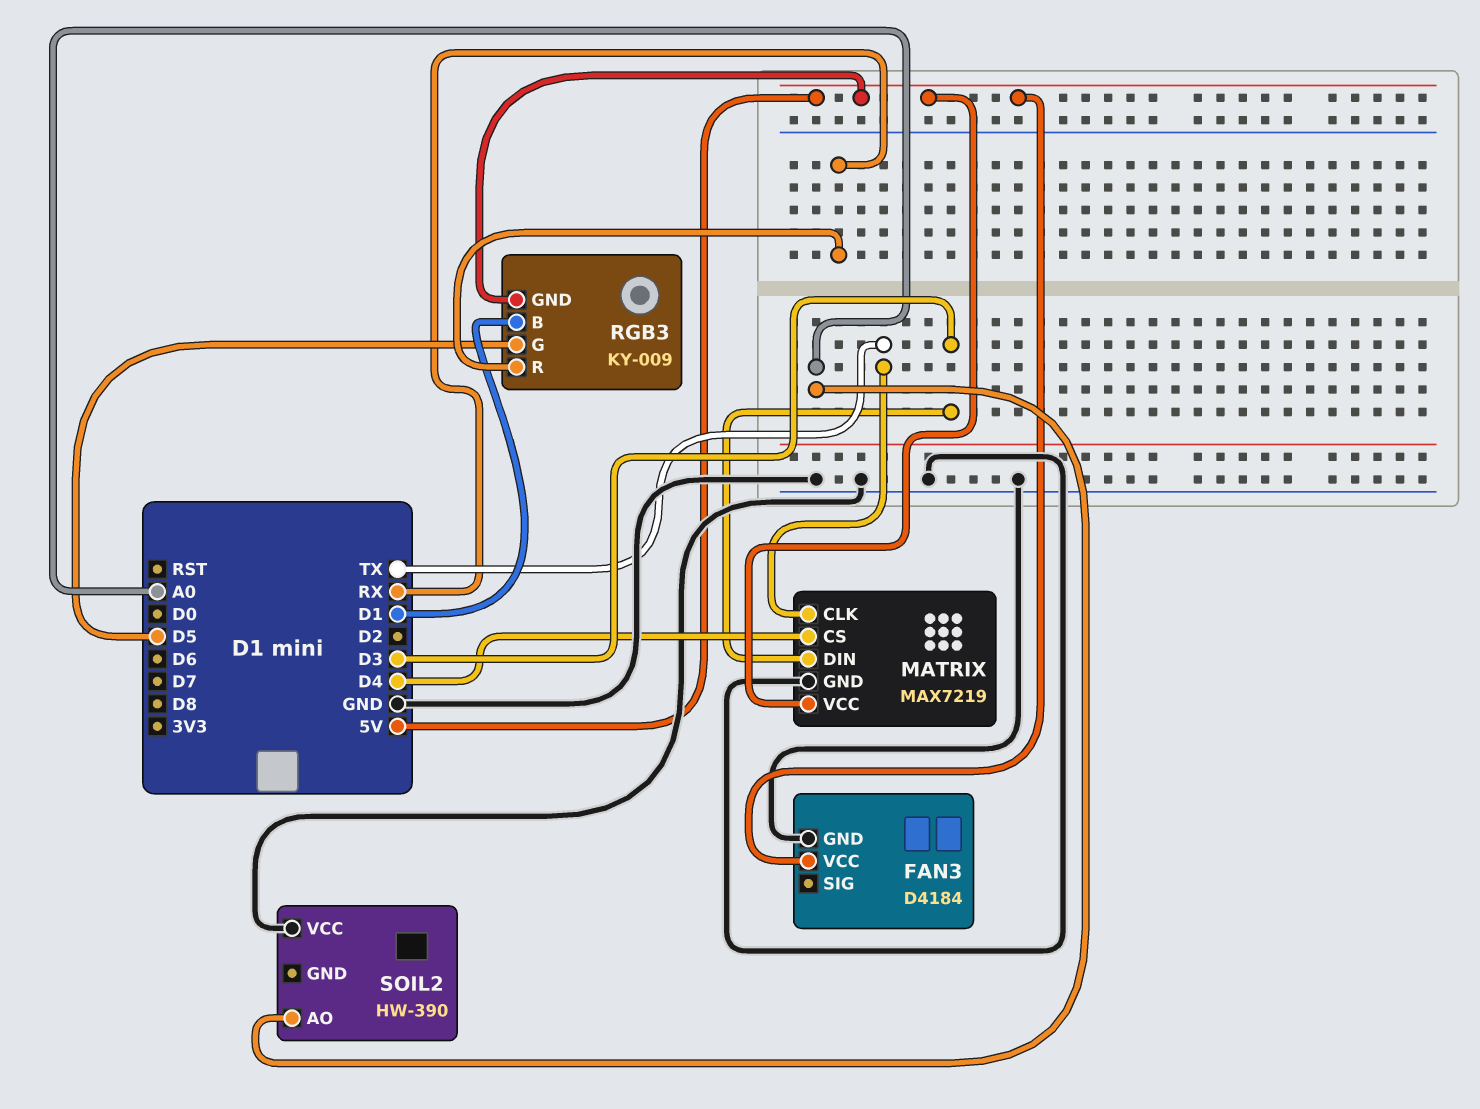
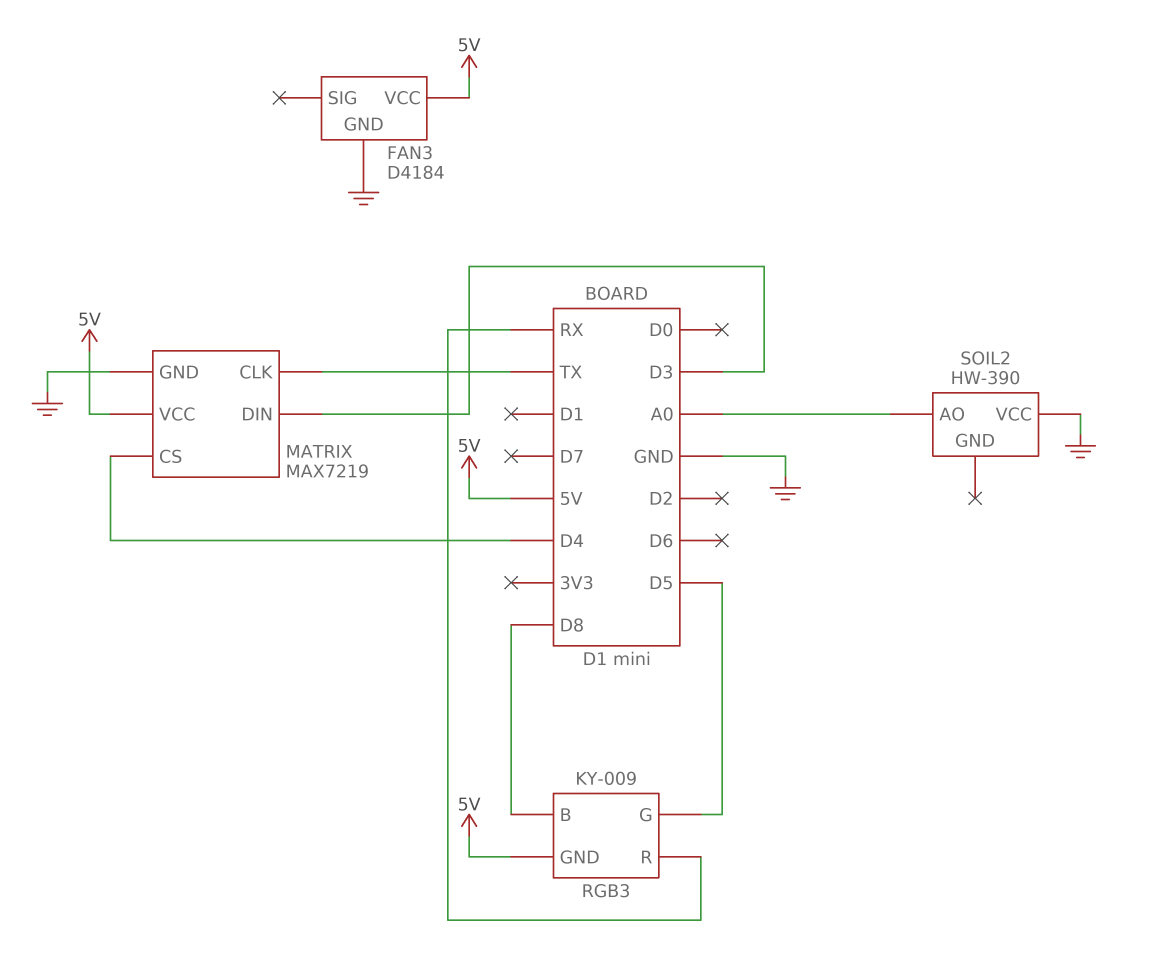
RGB3 pin B: D1 -> D8

